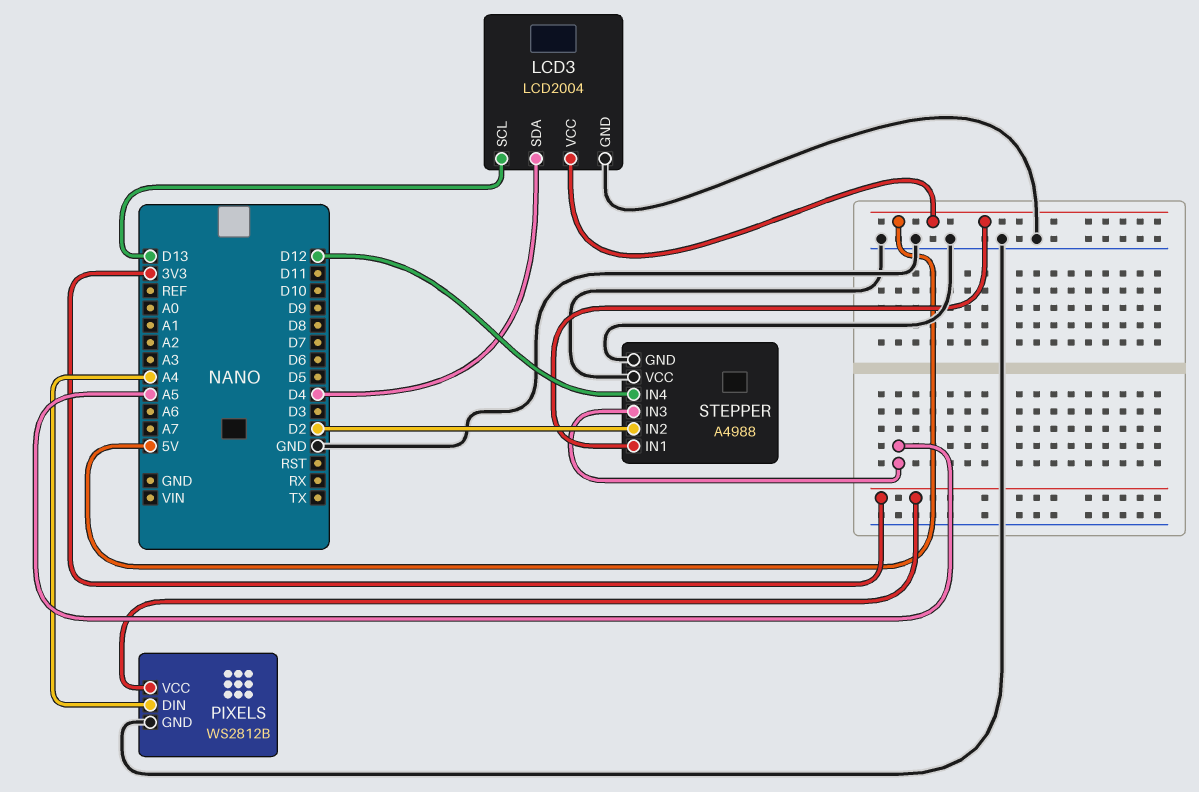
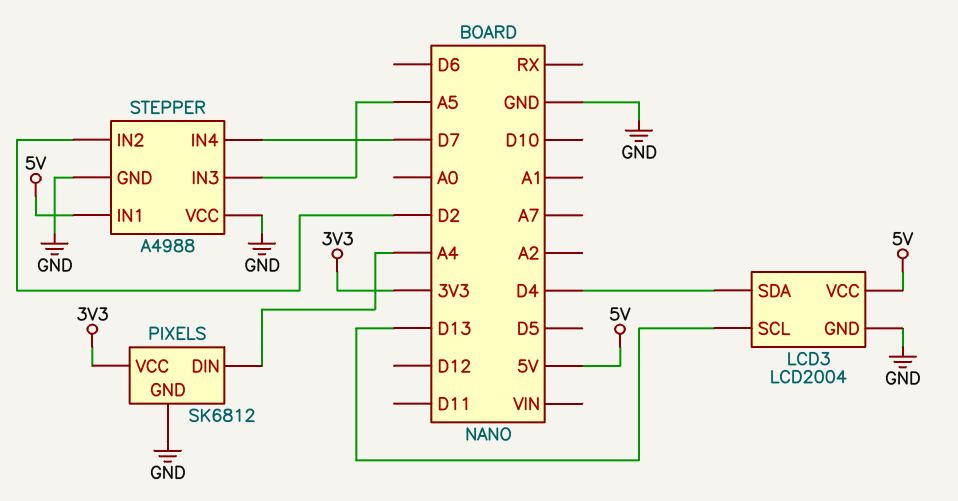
PIXELS: WS2812B -> SK6812
STEPPER pin IN4: D12 -> D7

